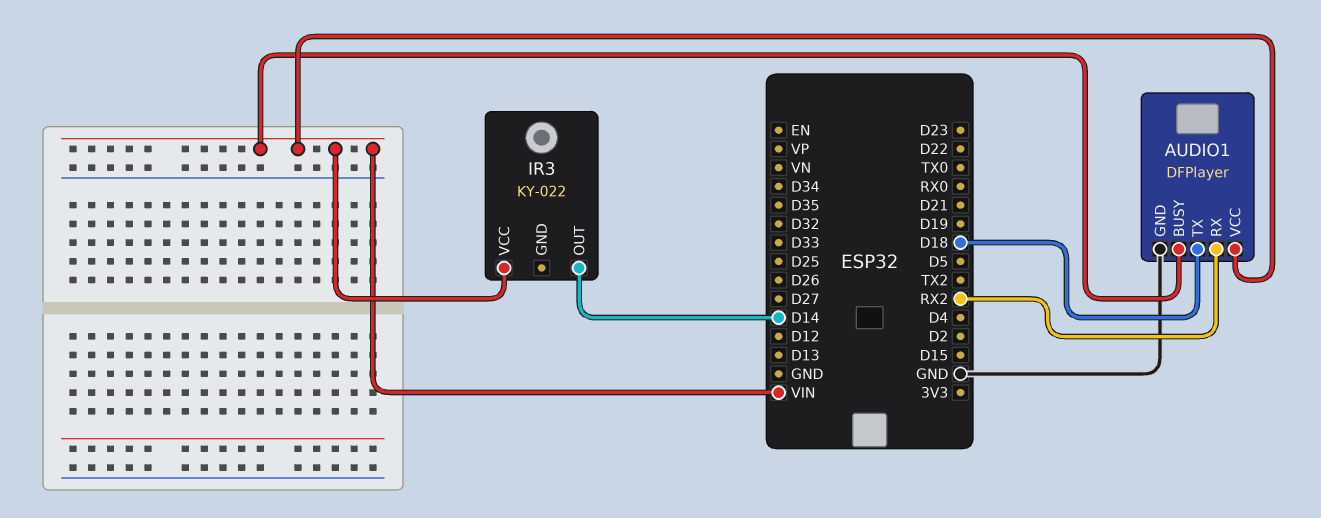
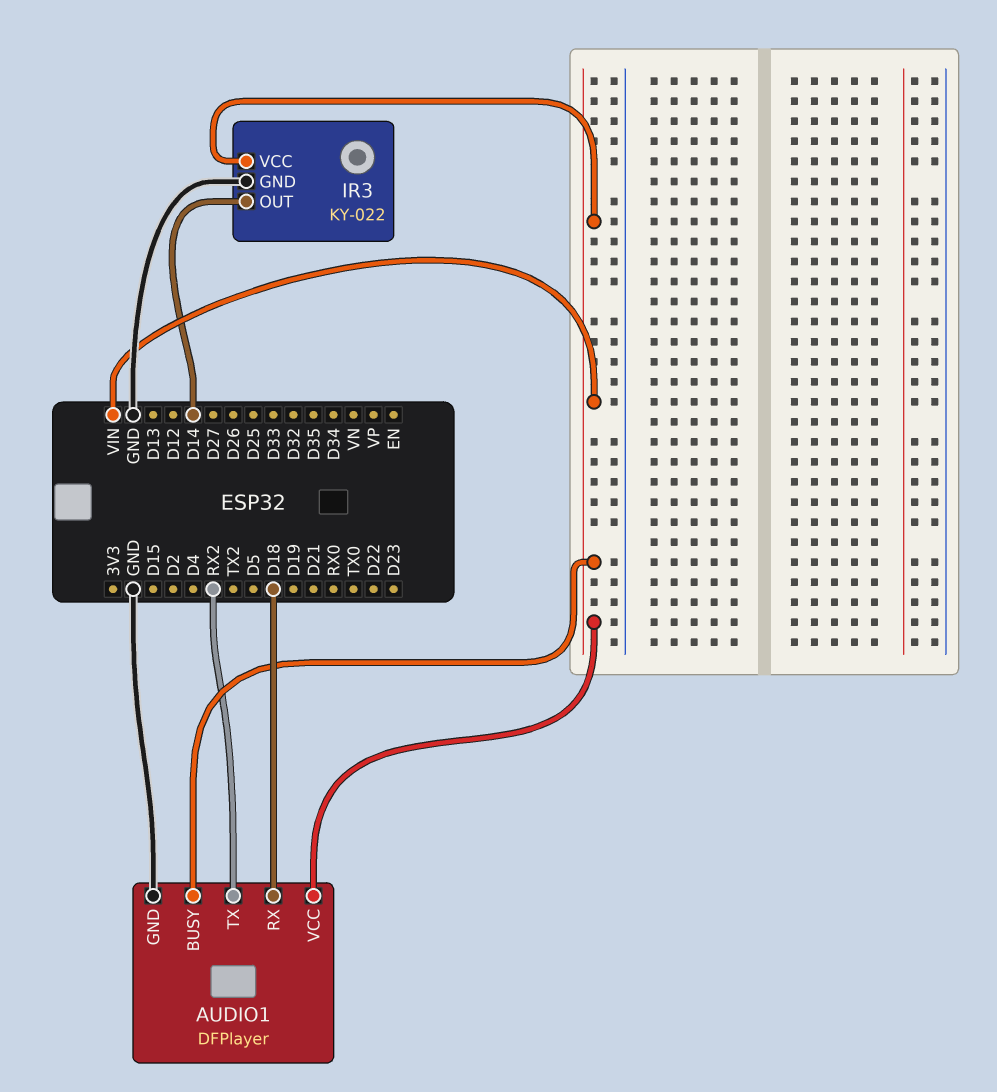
AUDIO1 pin RX: RX2 -> D18
AUDIO1 pin TX: D18 -> RX2
IR3 pin GND: none -> GND

